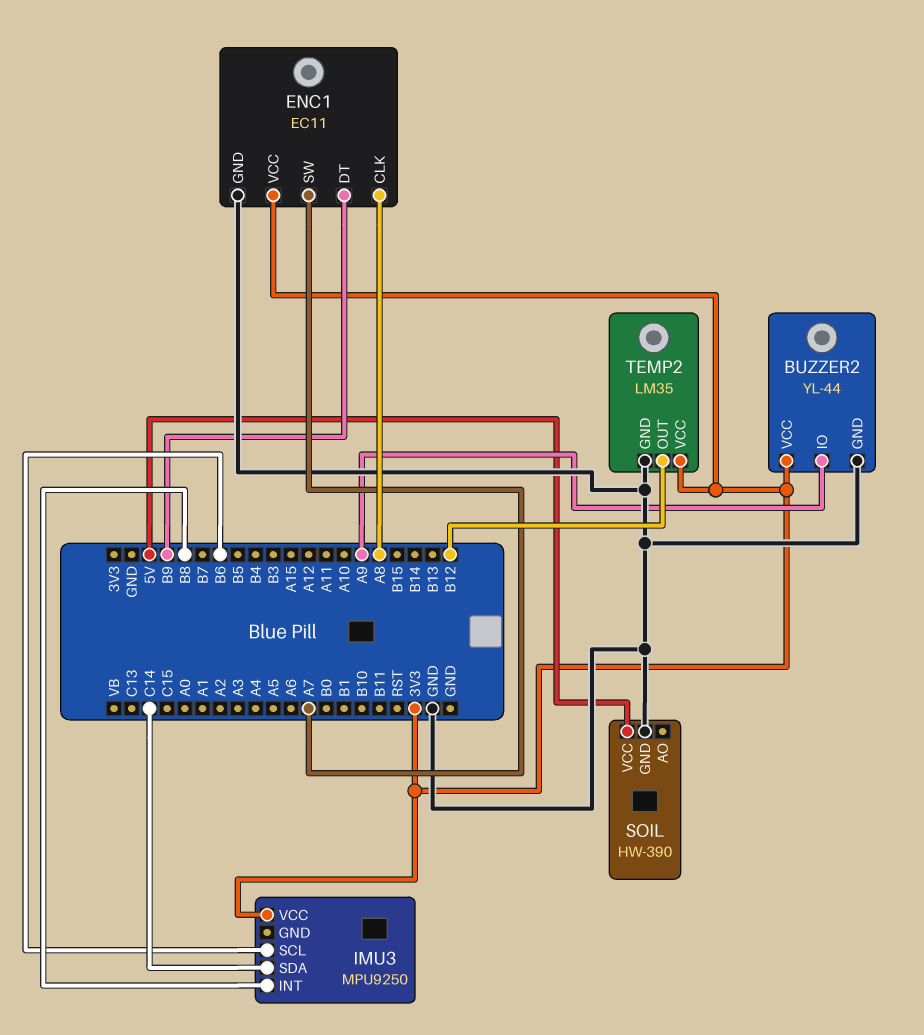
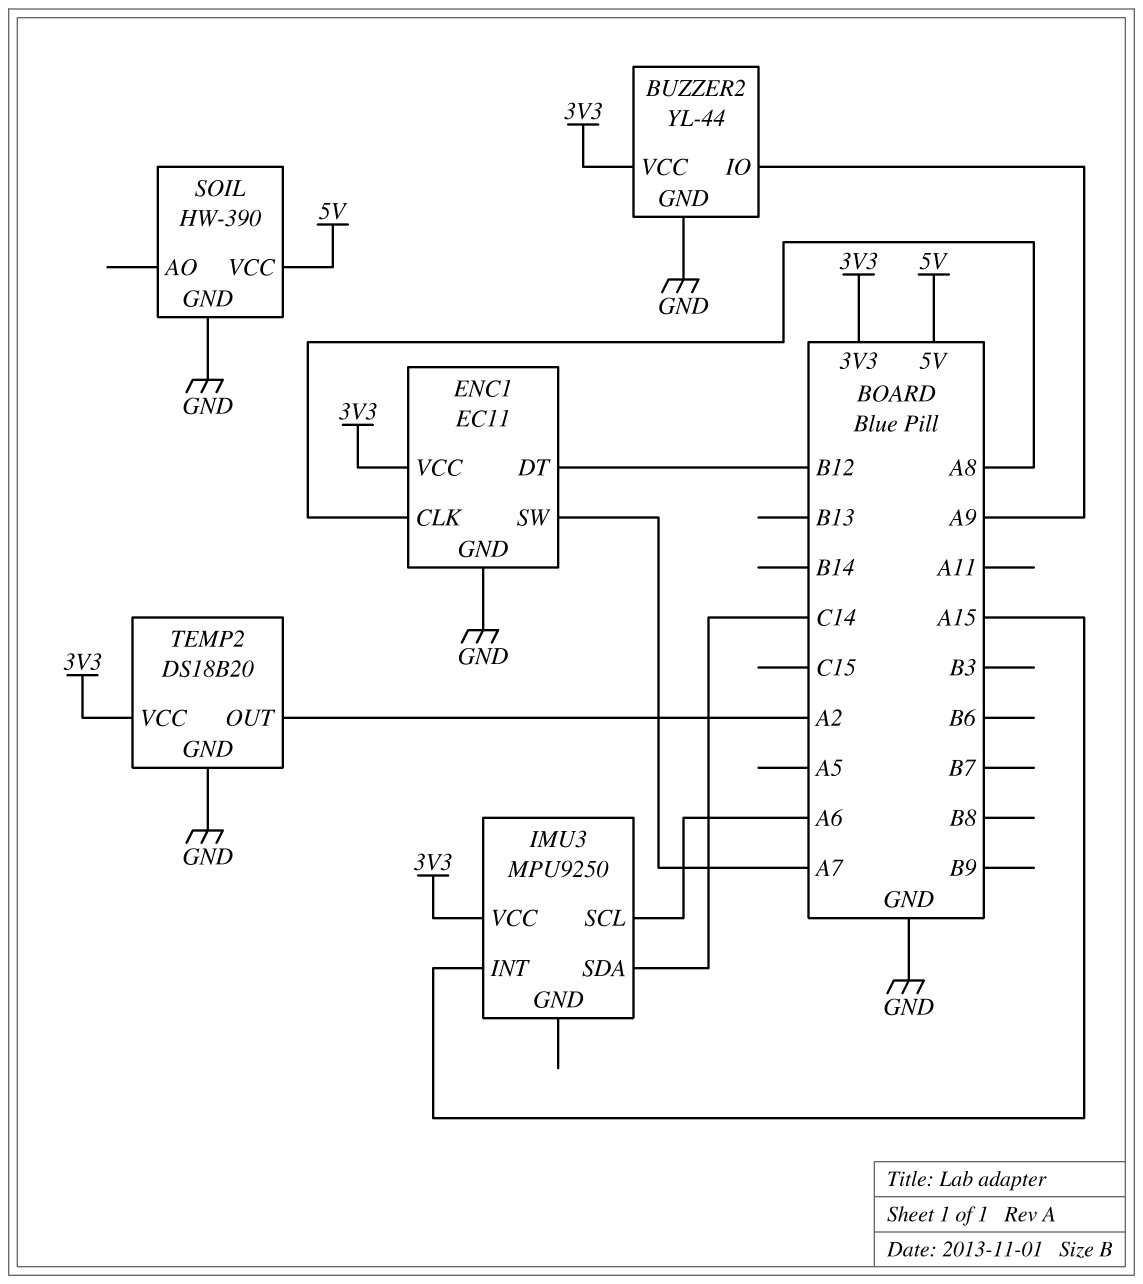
ENC1 pin DT: B9 -> B12
IMU3 pin INT: B8 -> A15
IMU3 pin SCL: B6 -> A6
TEMP2: LM35 -> DS18B20
TEMP2 pin OUT: B12 -> A2

